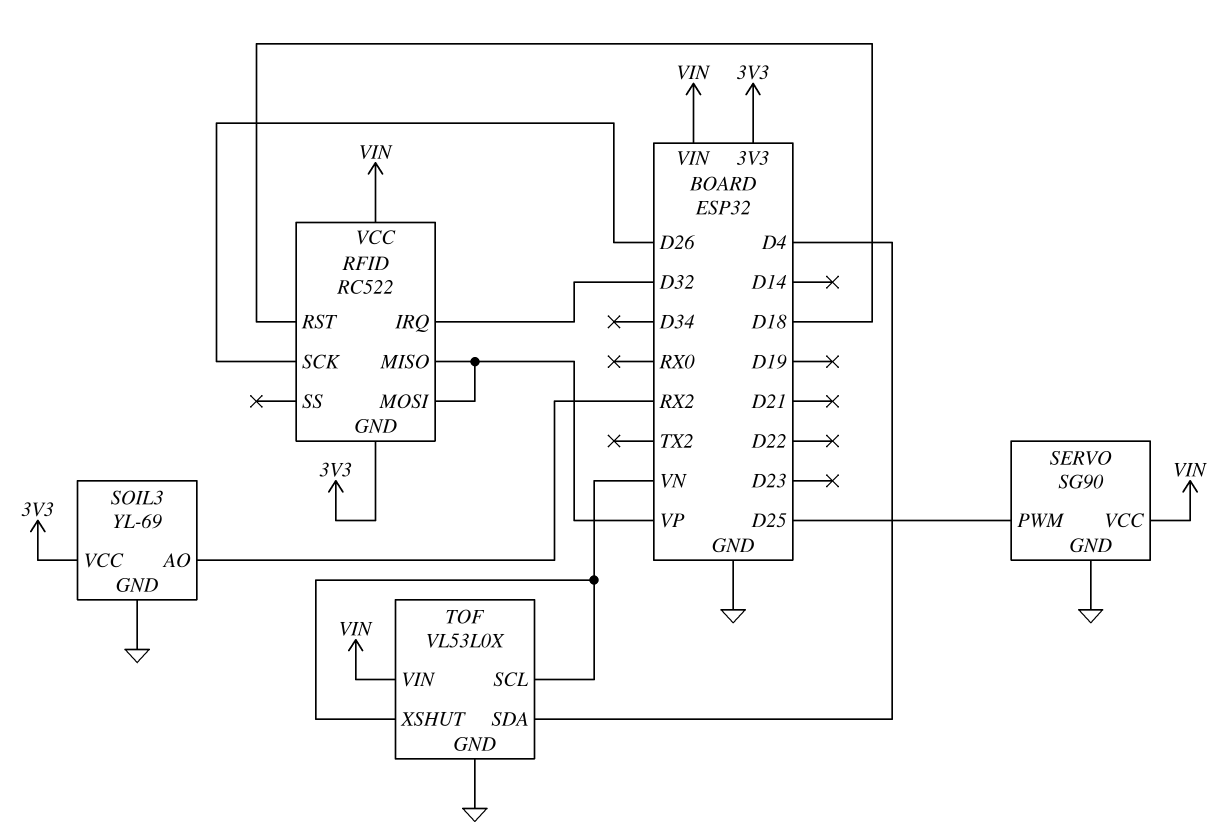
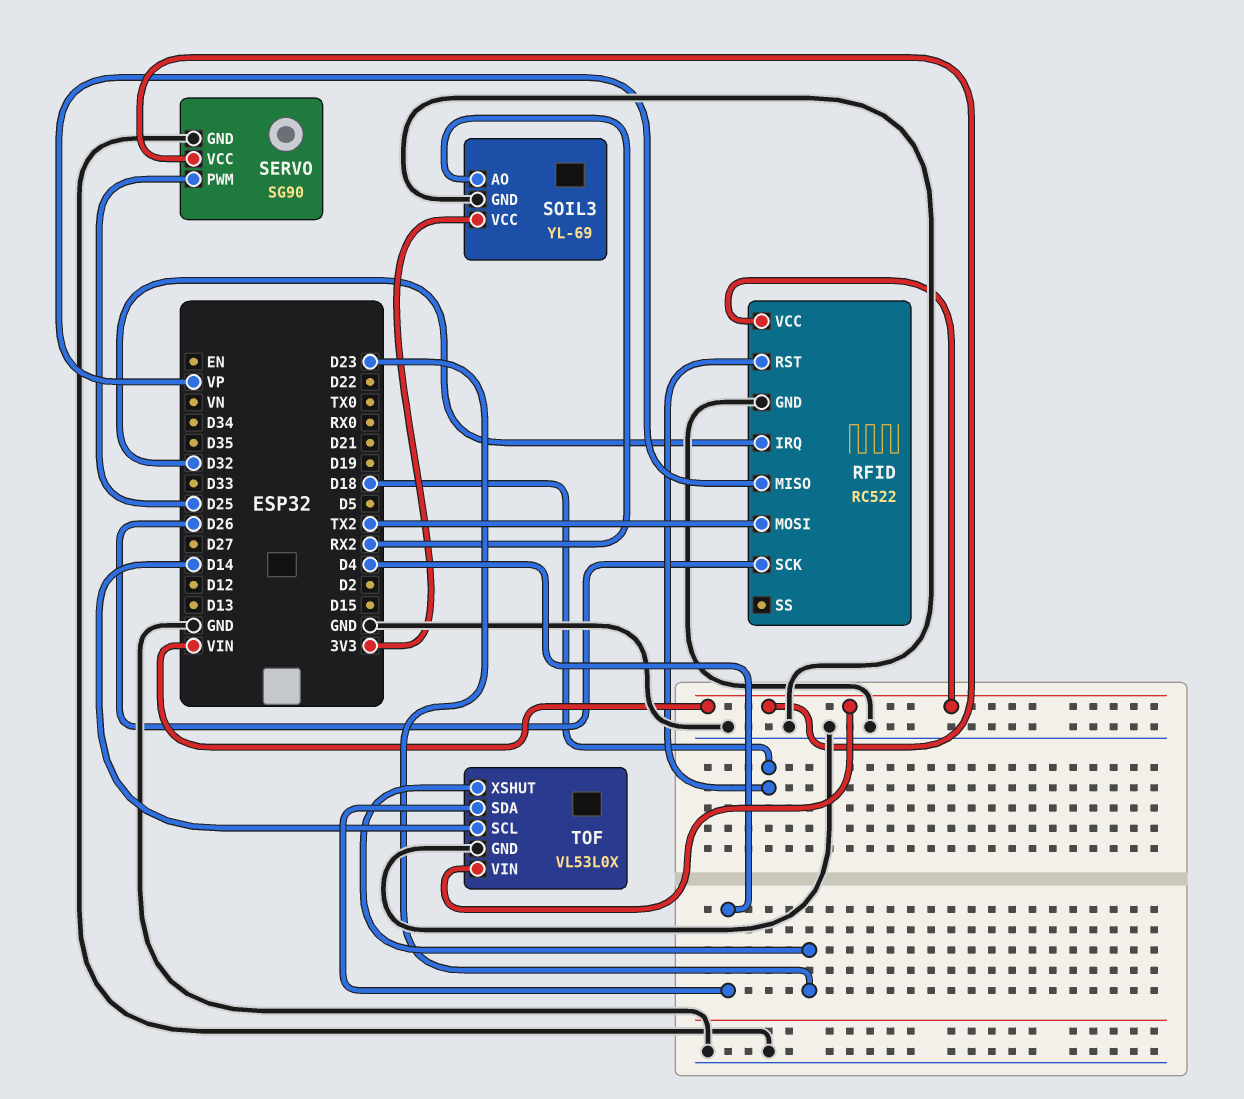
RFID pin GND: 3V3 -> GND
RFID pin MOSI: VP -> TX2
TOF pin SCL: VN -> D14
TOF pin XSHUT: VN -> D23

